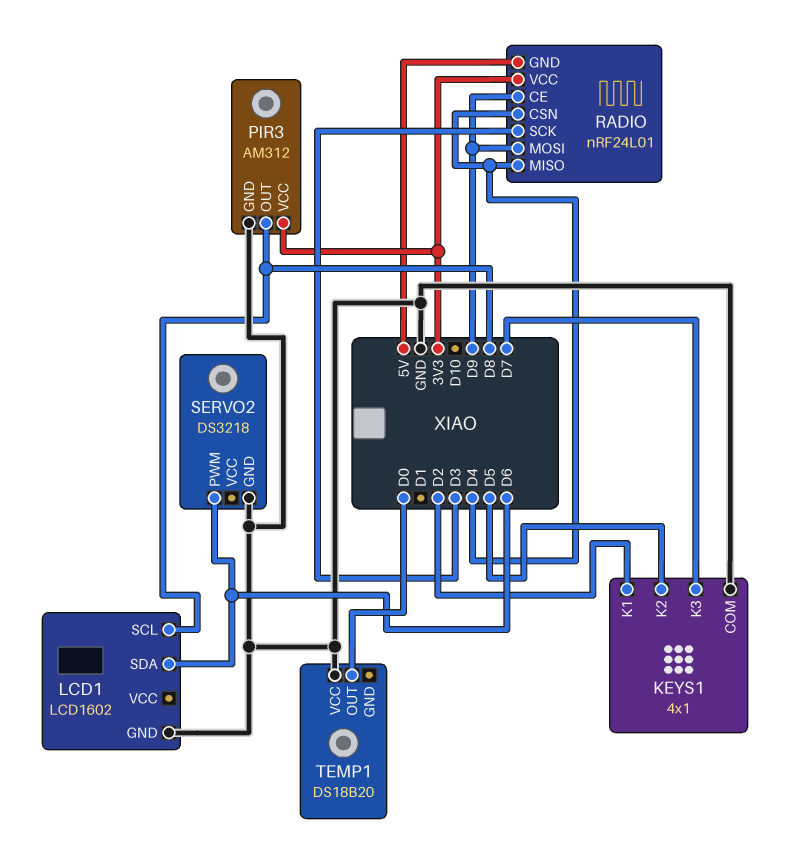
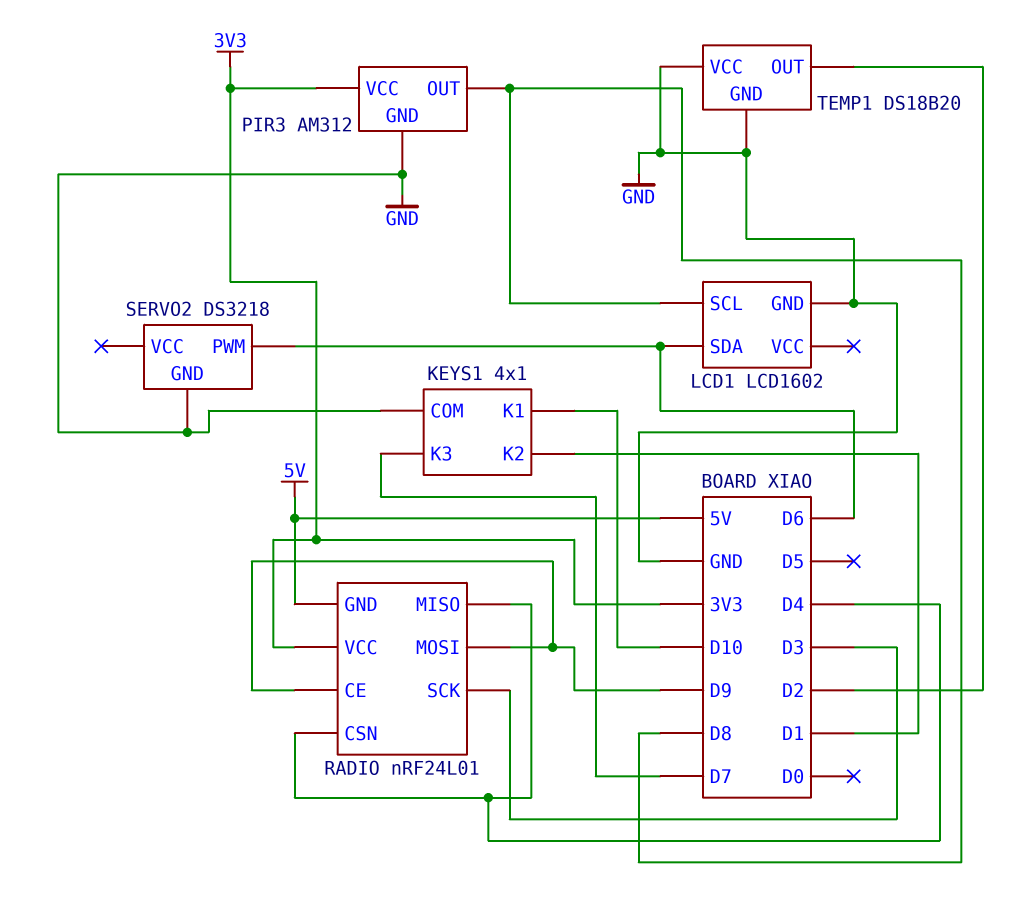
KEYS1 pin K1: D2 -> D10
KEYS1 pin K2: D5 -> D1
TEMP1 pin GND: none -> GND
TEMP1 pin OUT: D0 -> D2

